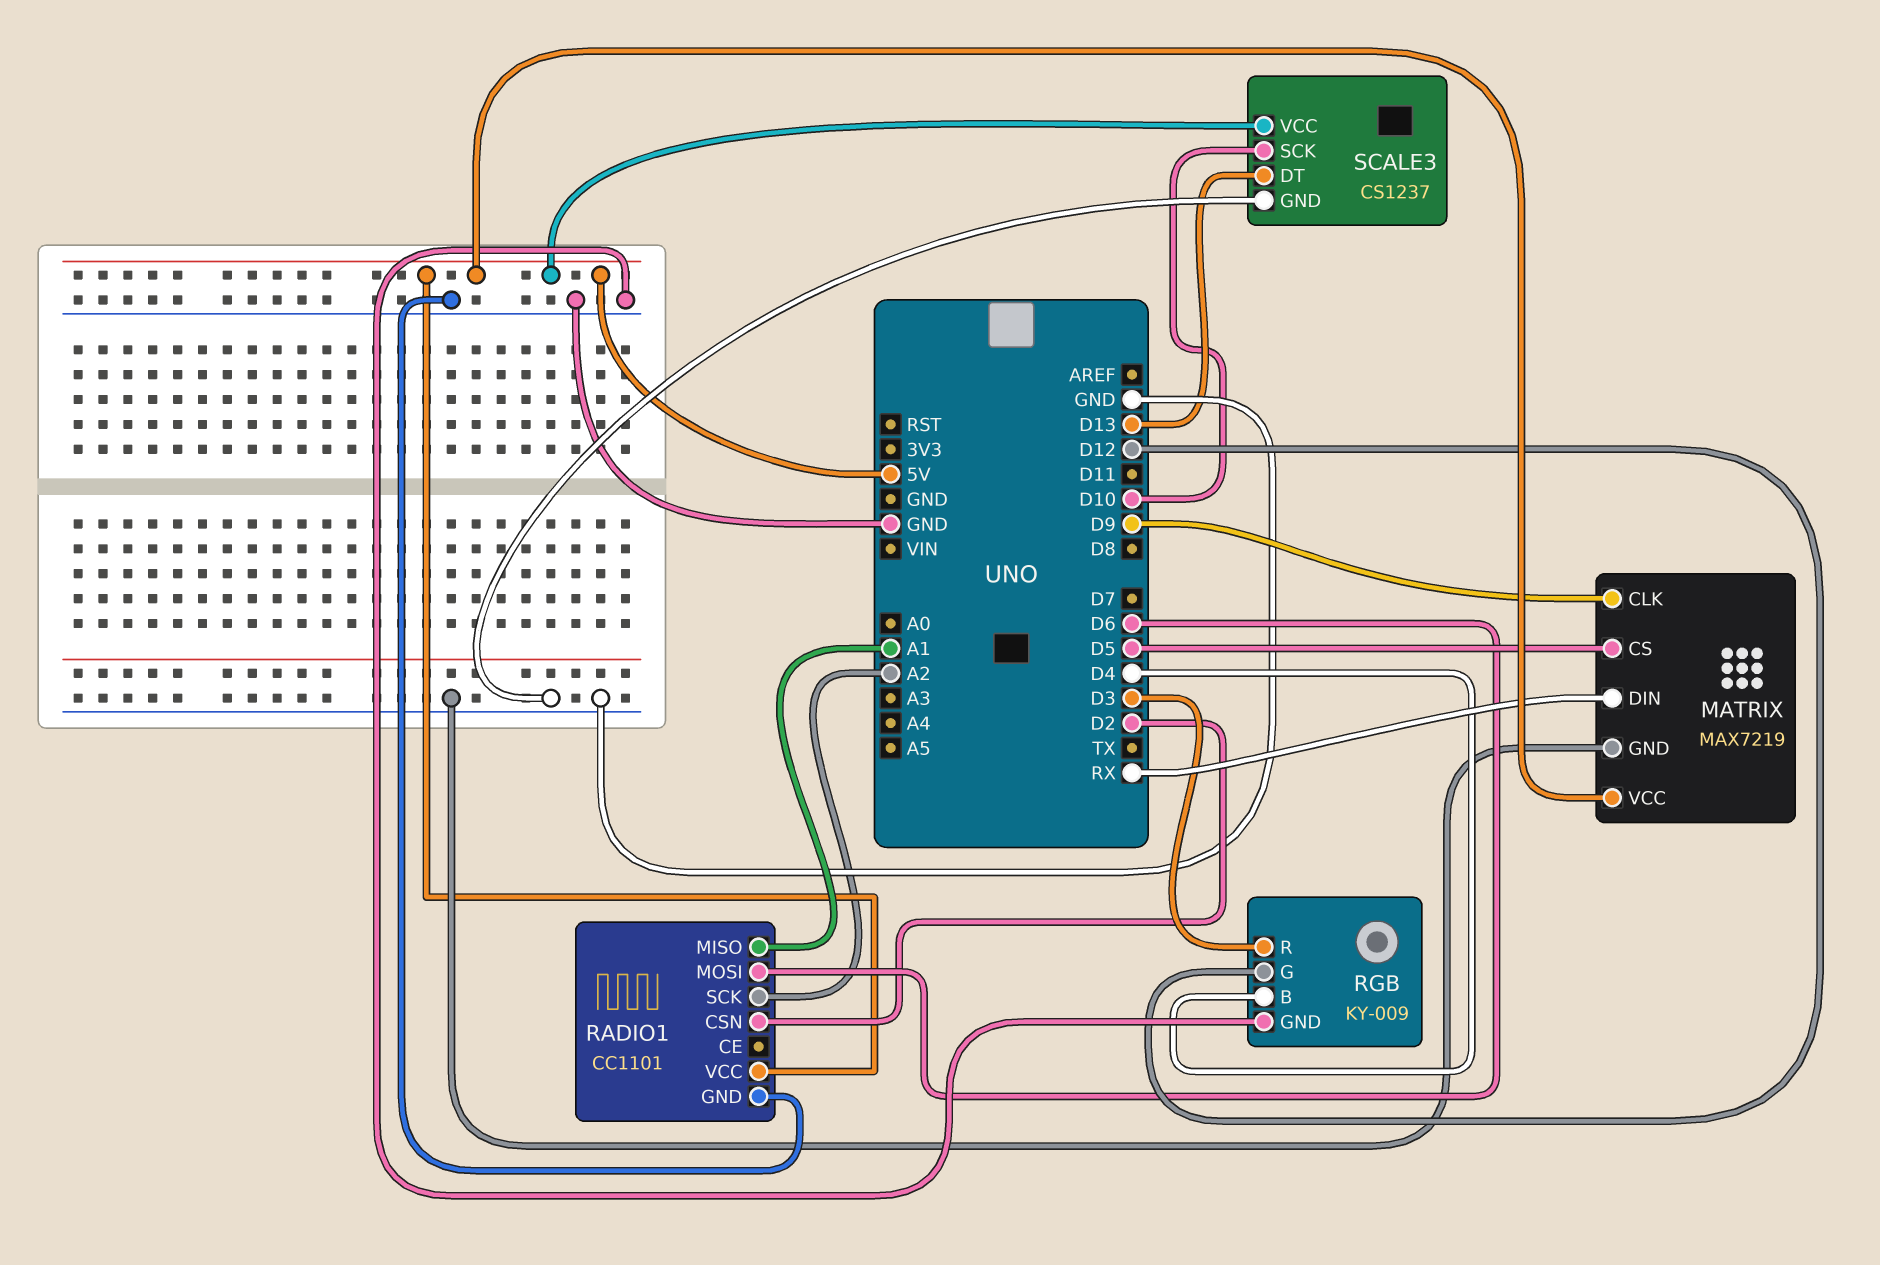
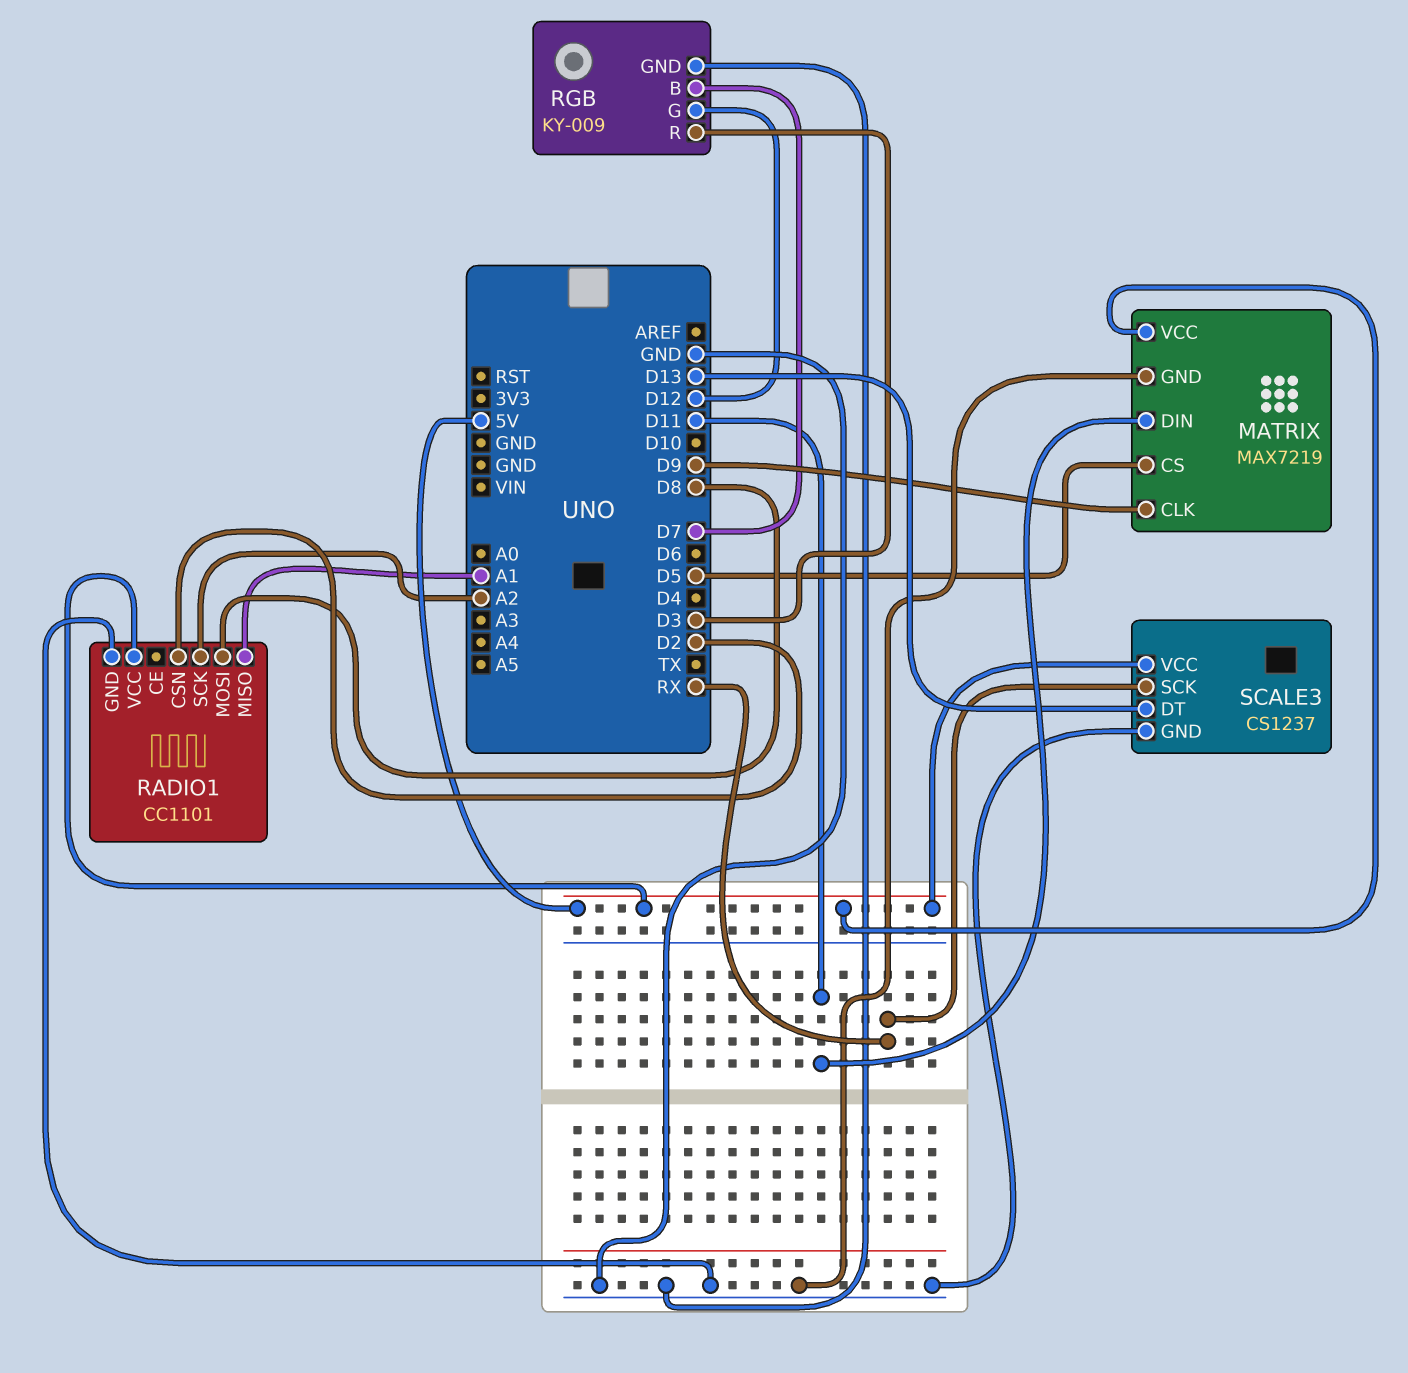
MATRIX pin DIN: RX -> D11
RADIO1 pin MOSI: D6 -> D8
RGB pin B: D4 -> D7
SCALE3 pin SCK: D10 -> RX

